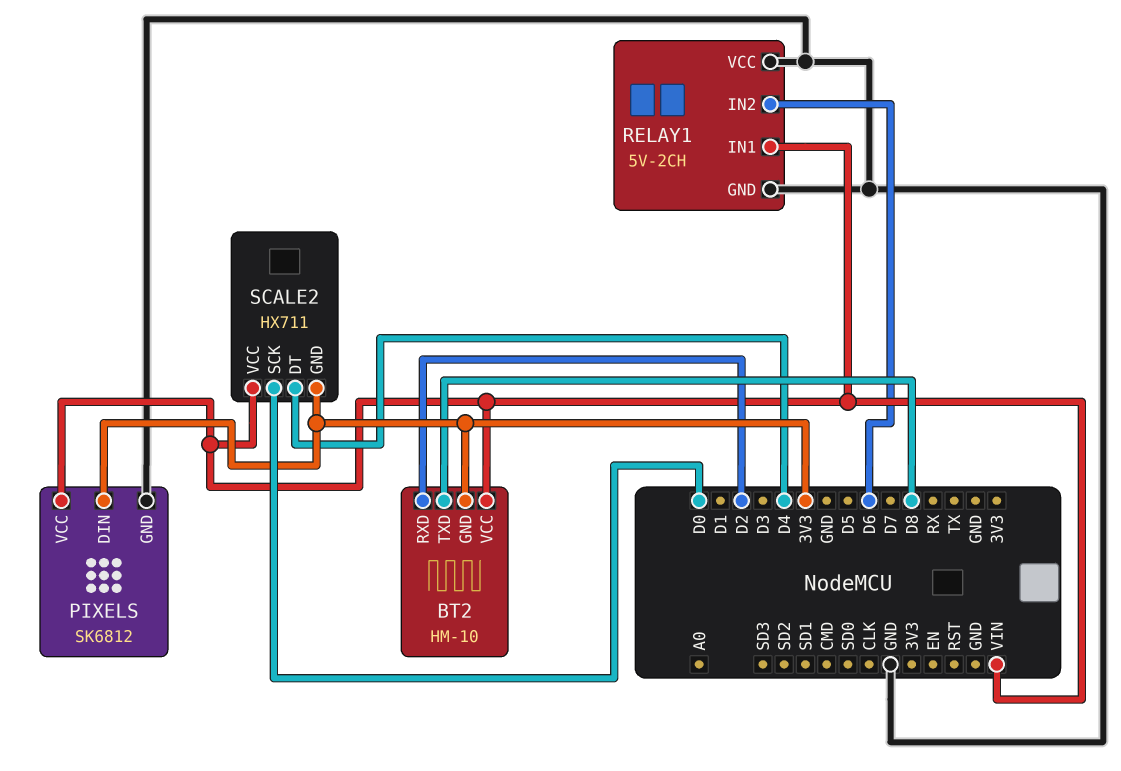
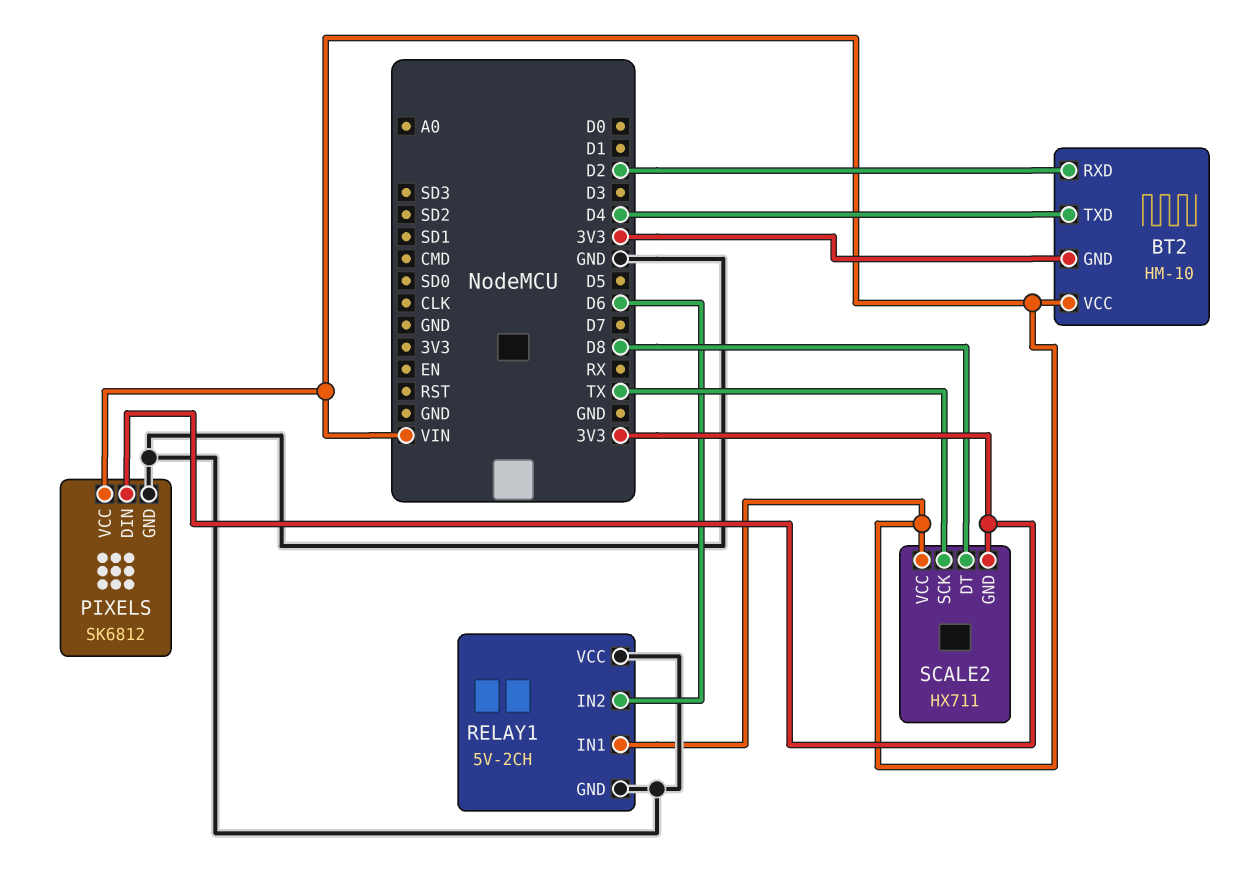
BT2 pin TXD: D8 -> D4
SCALE2 pin DT: D4 -> D8
SCALE2 pin SCK: D0 -> TX

